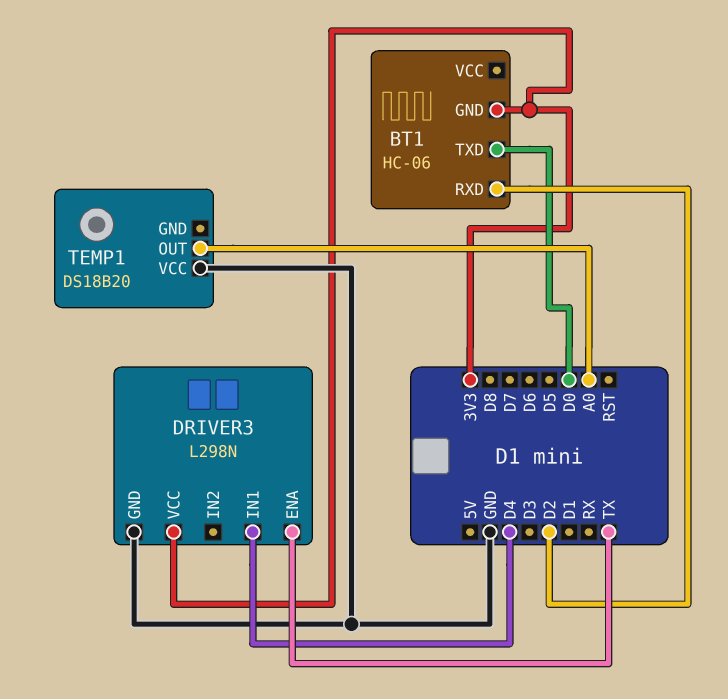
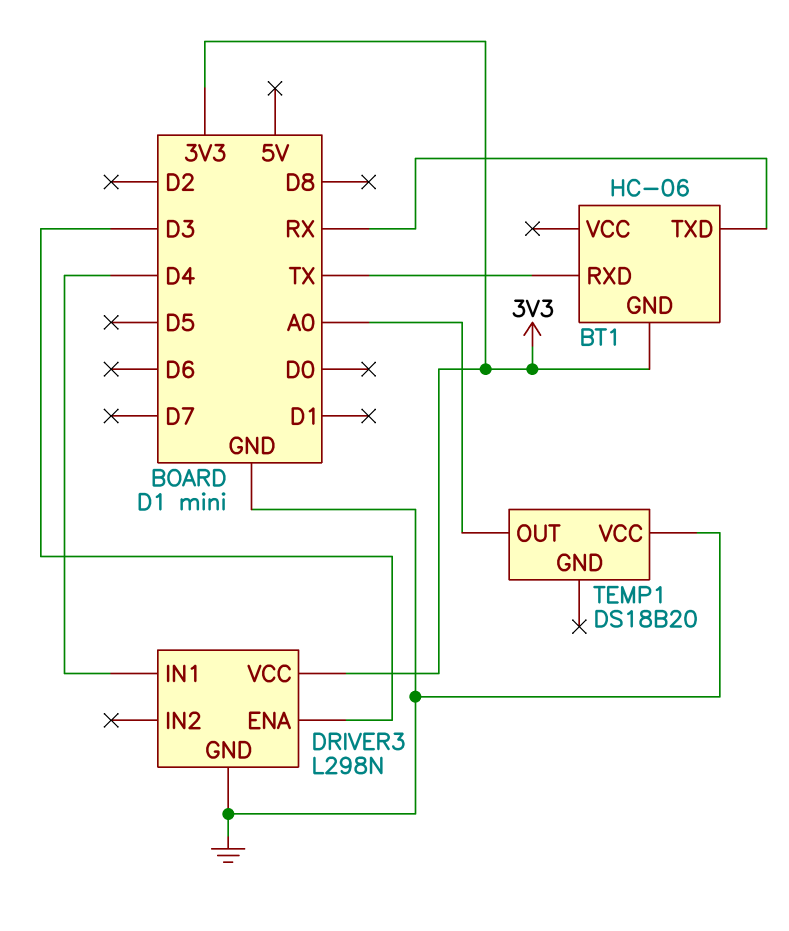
BT1 pin RXD: D2 -> TX
BT1 pin TXD: D0 -> RX
DRIVER3 pin ENA: TX -> D3

